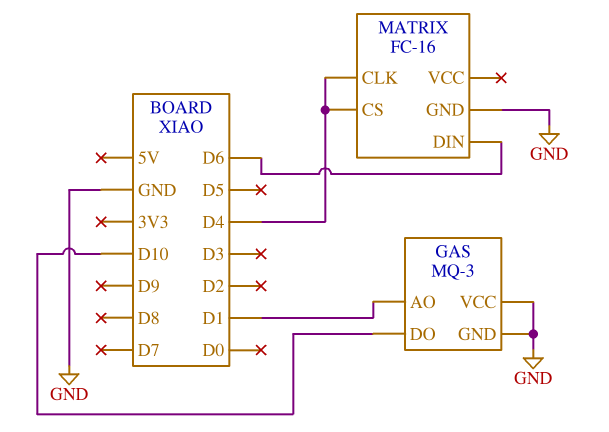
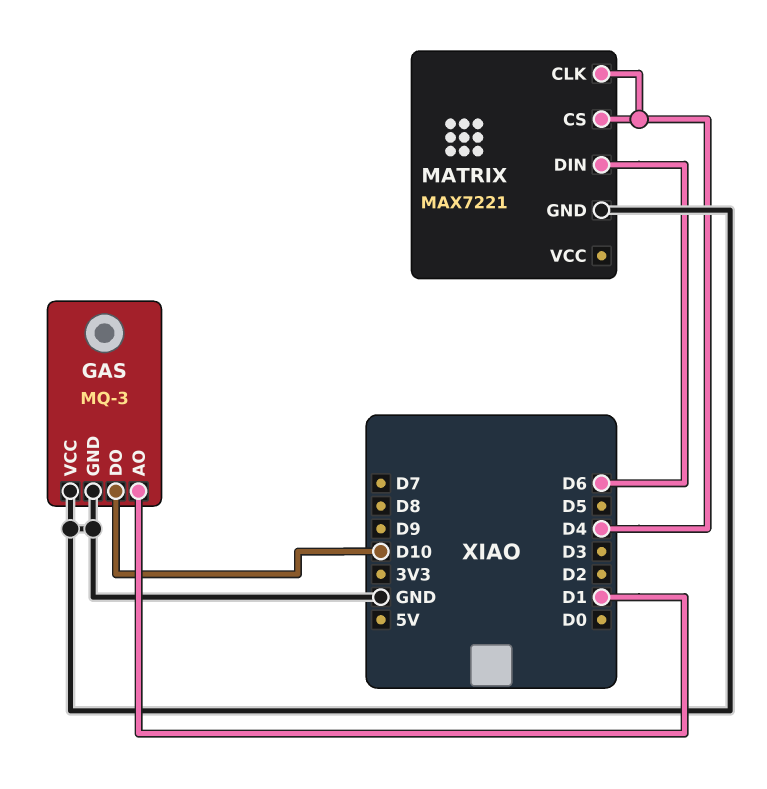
MATRIX: FC-16 -> MAX7221

